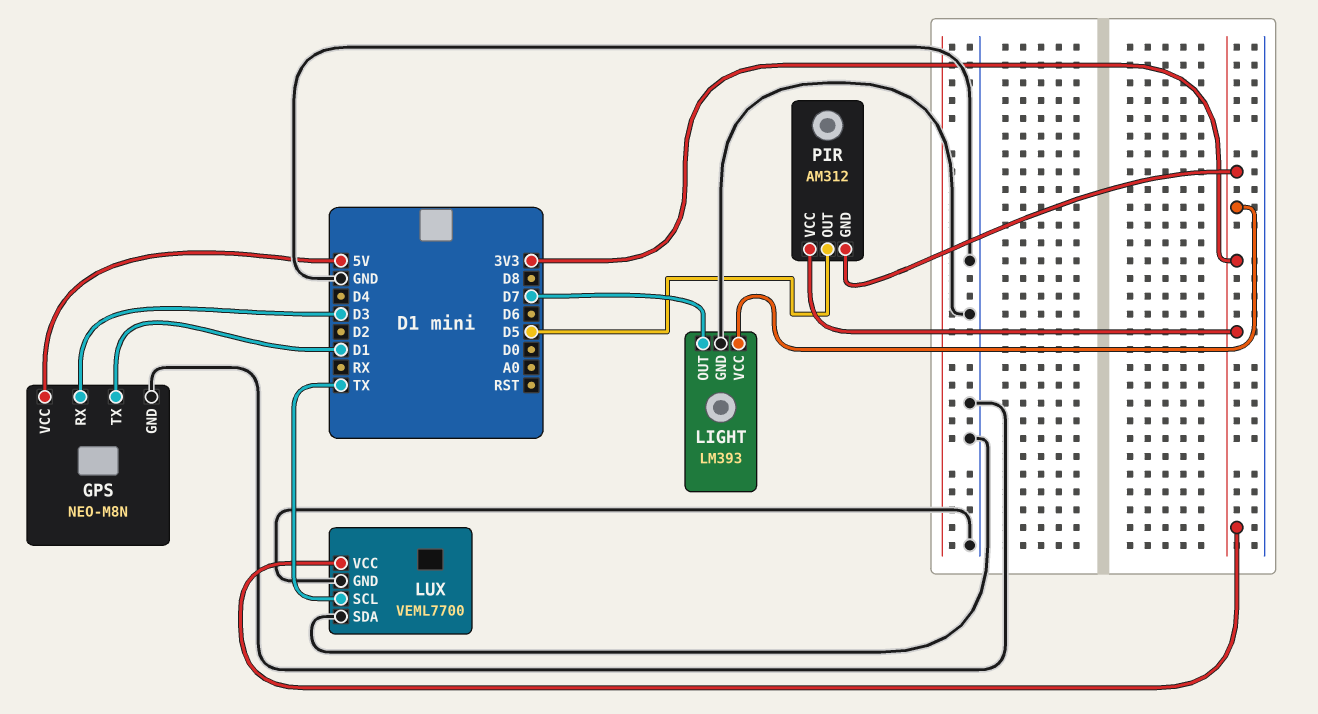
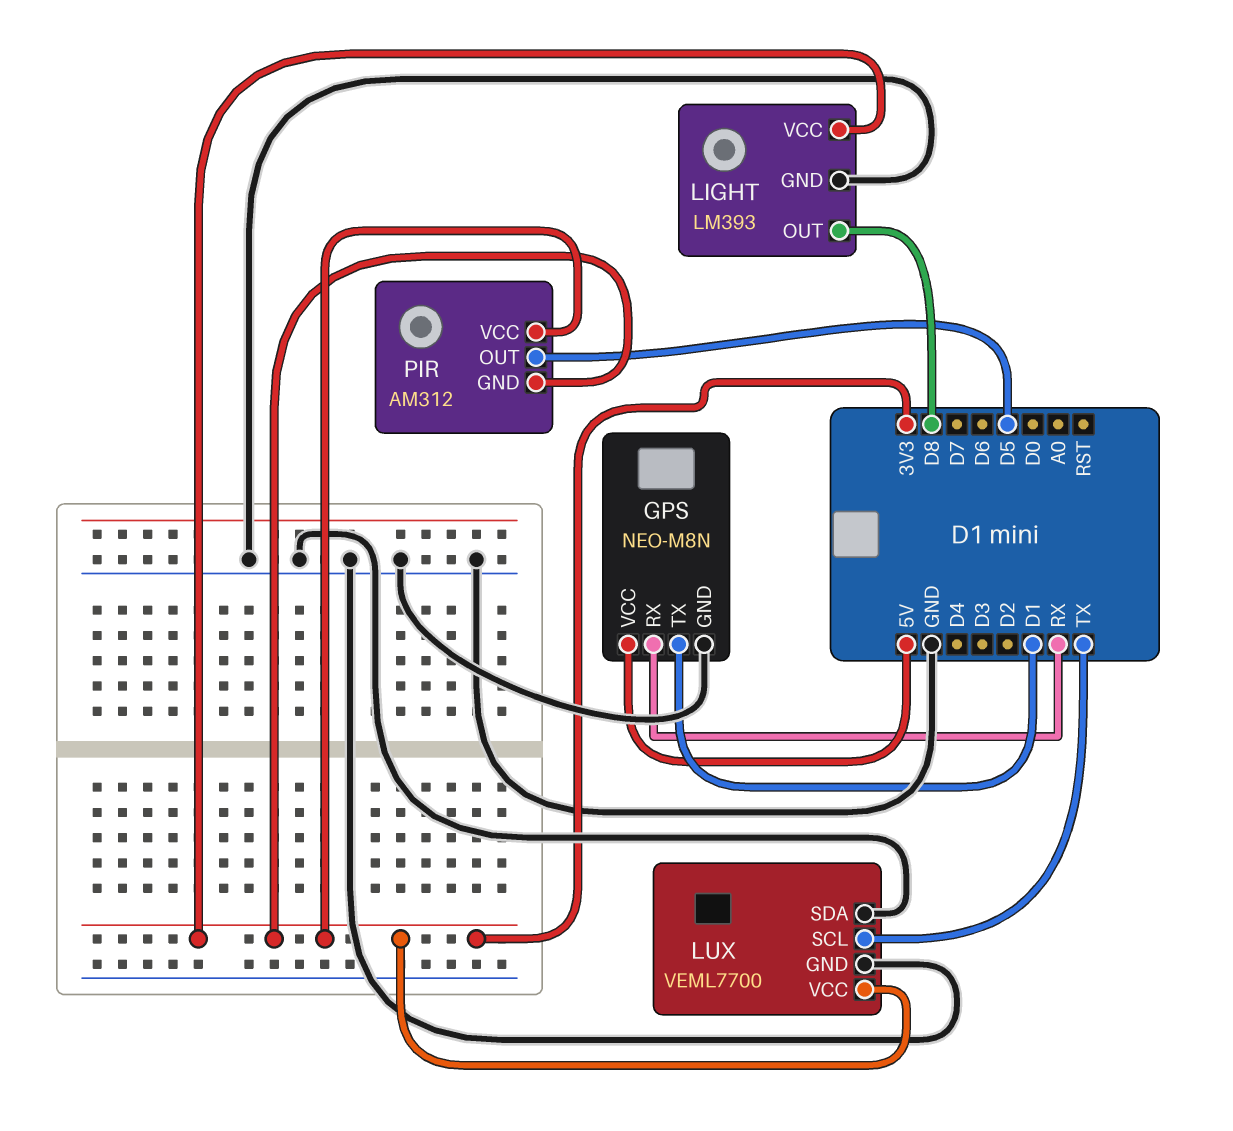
GPS pin RX: D3 -> RX
LIGHT pin OUT: D7 -> D8

